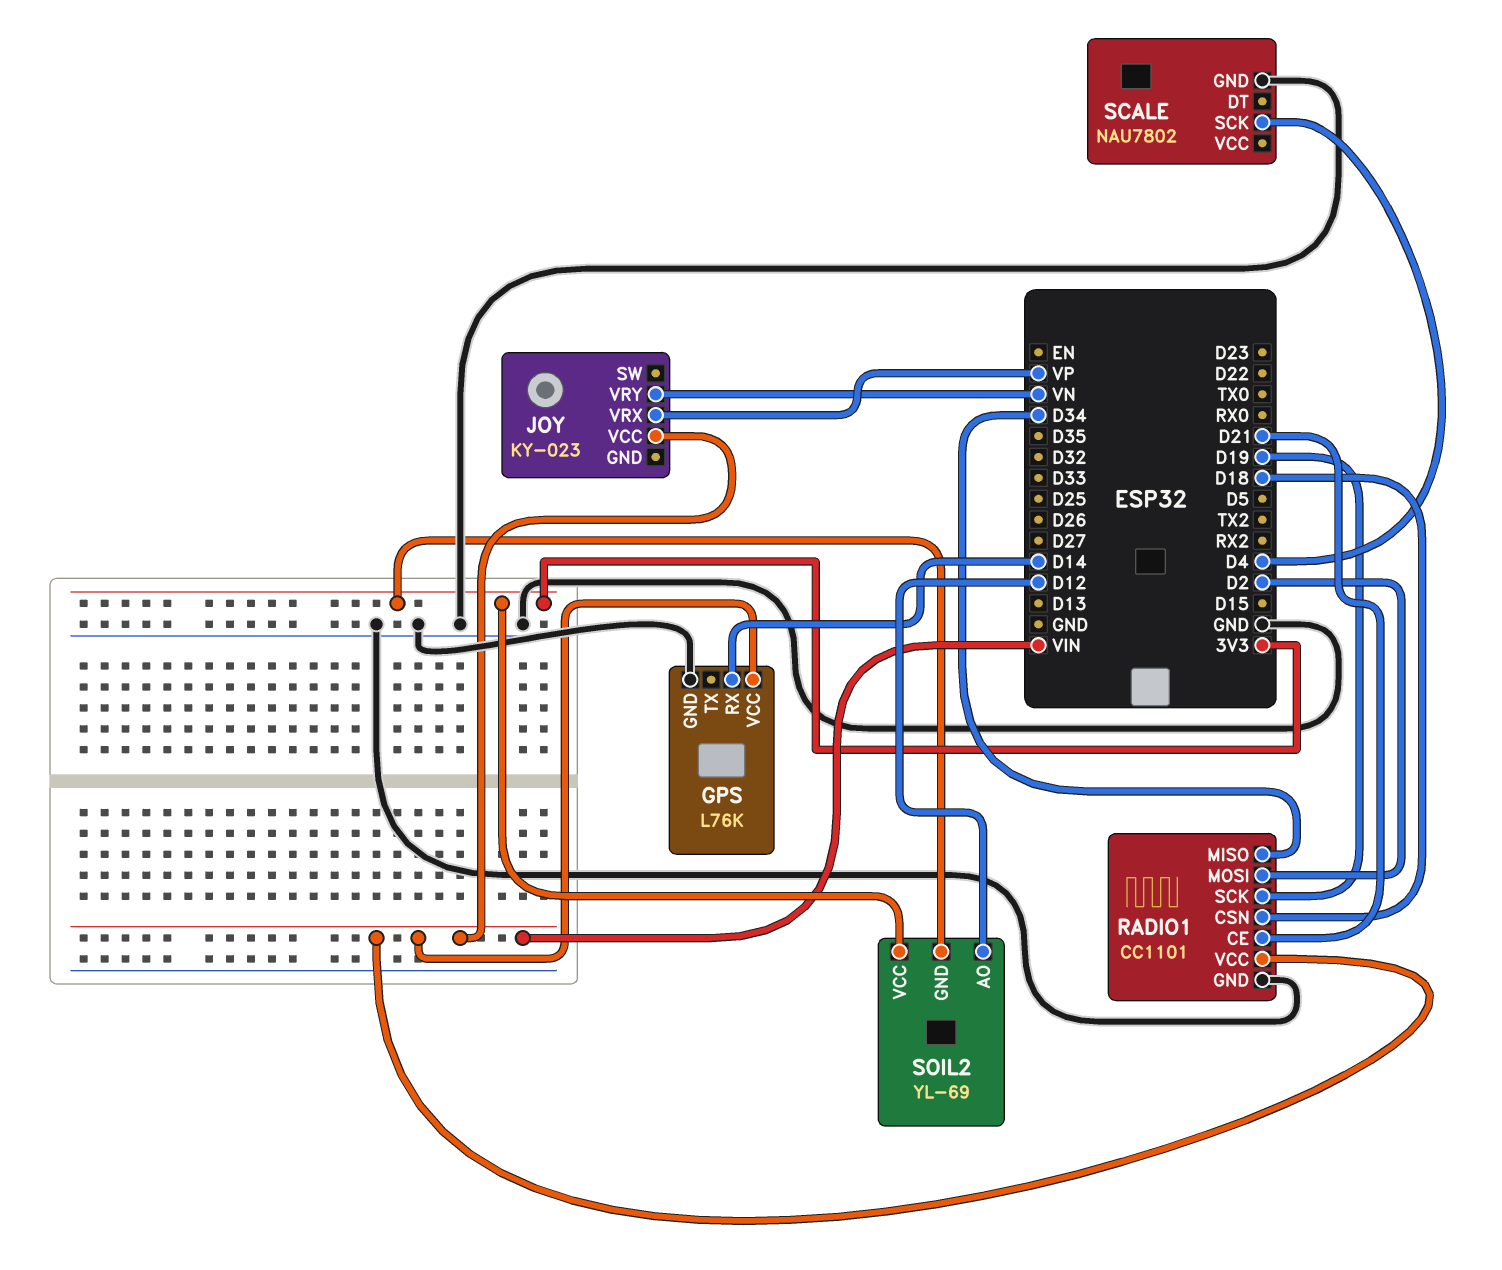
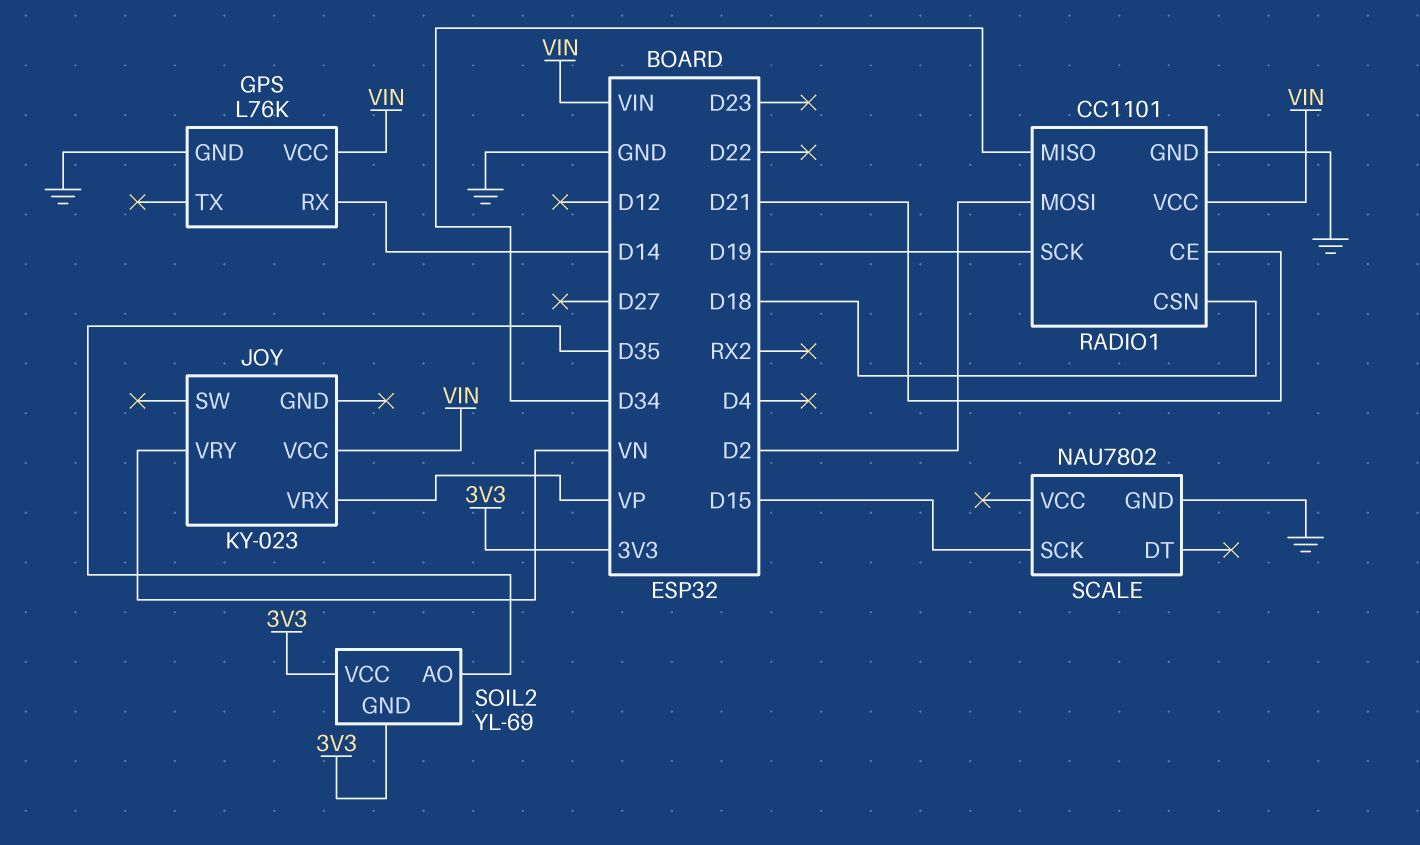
SCALE pin SCK: D4 -> D15
SOIL2 pin AO: D12 -> D35

